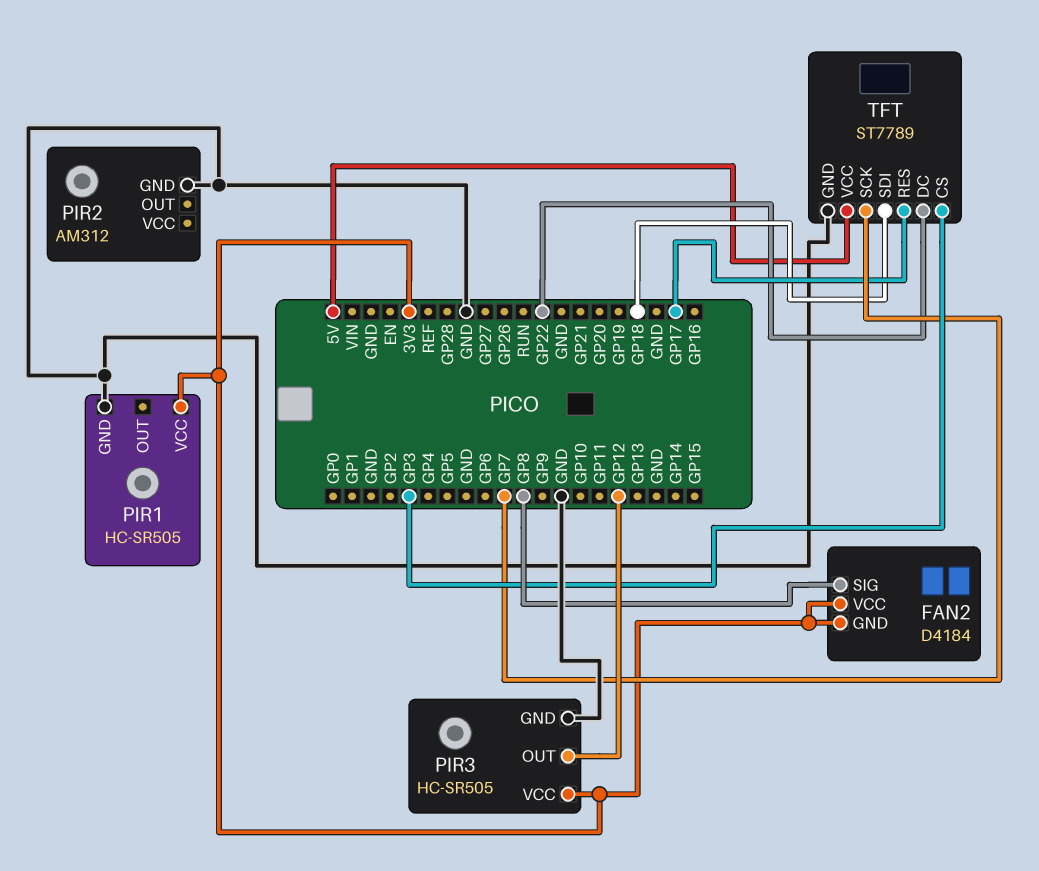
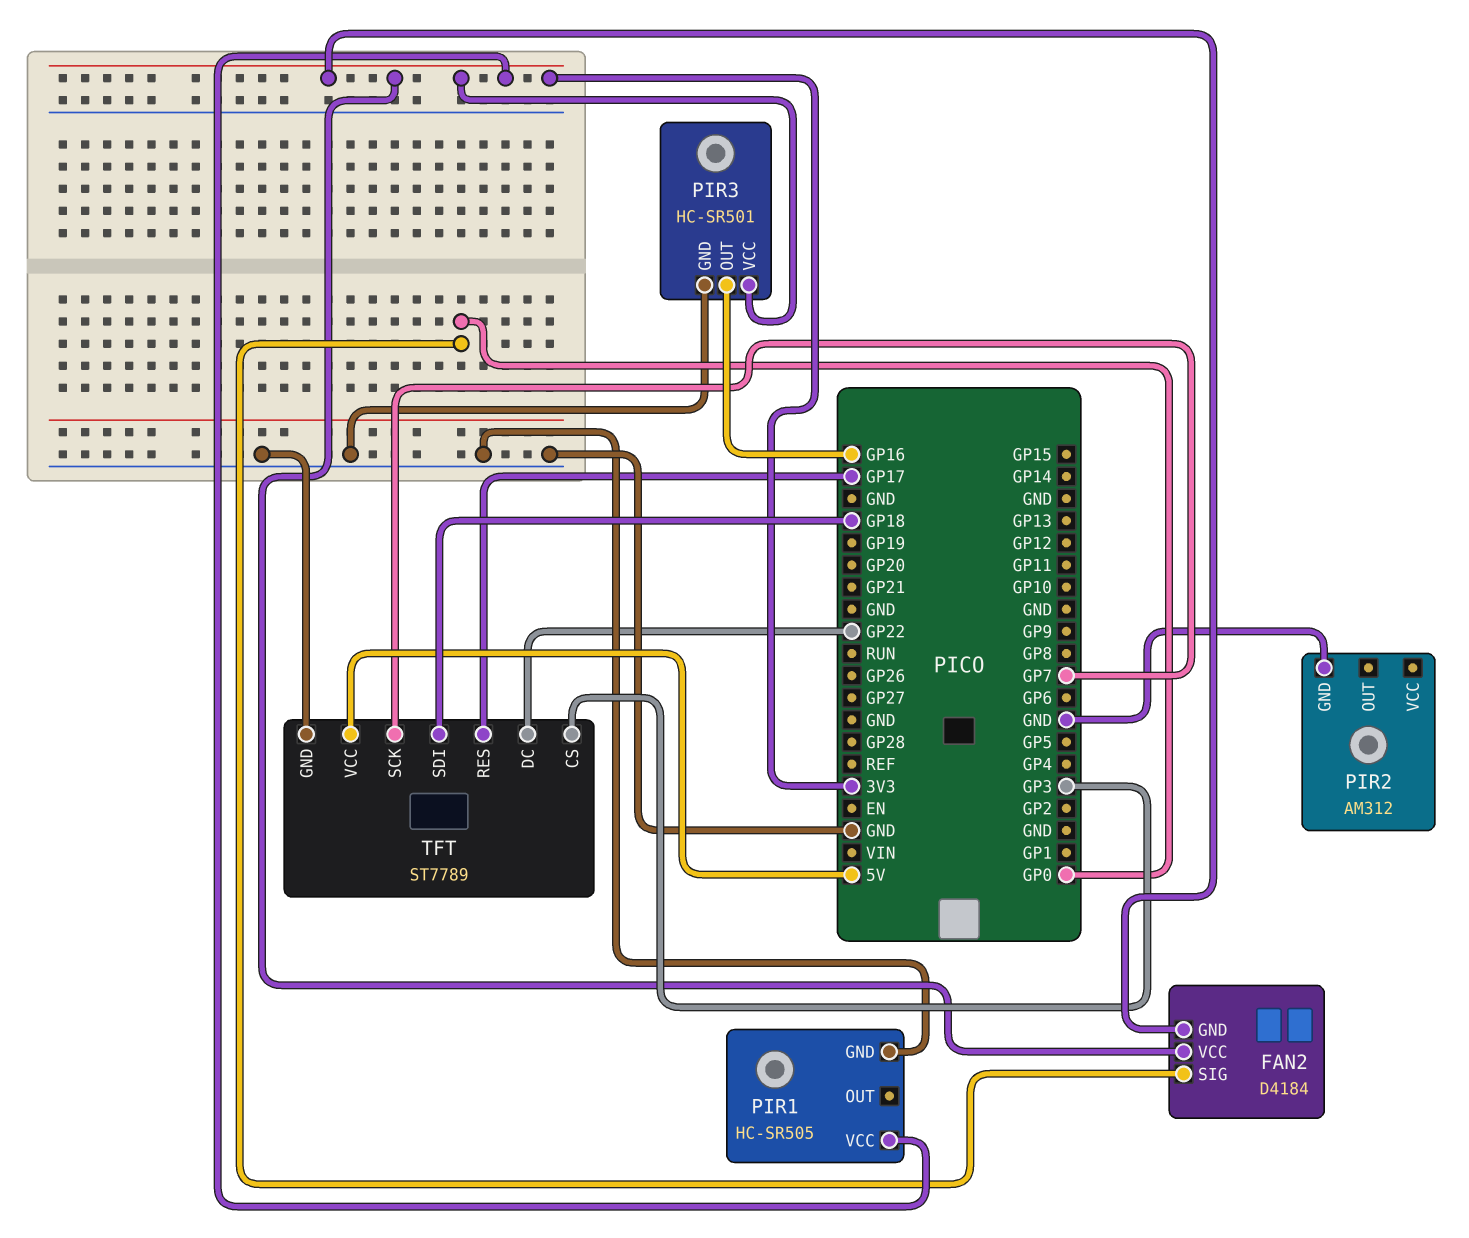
FAN2 pin SIG: GP8 -> GP0
PIR3: HC-SR505 -> HC-SR501
PIR3 pin OUT: GP12 -> GP16

